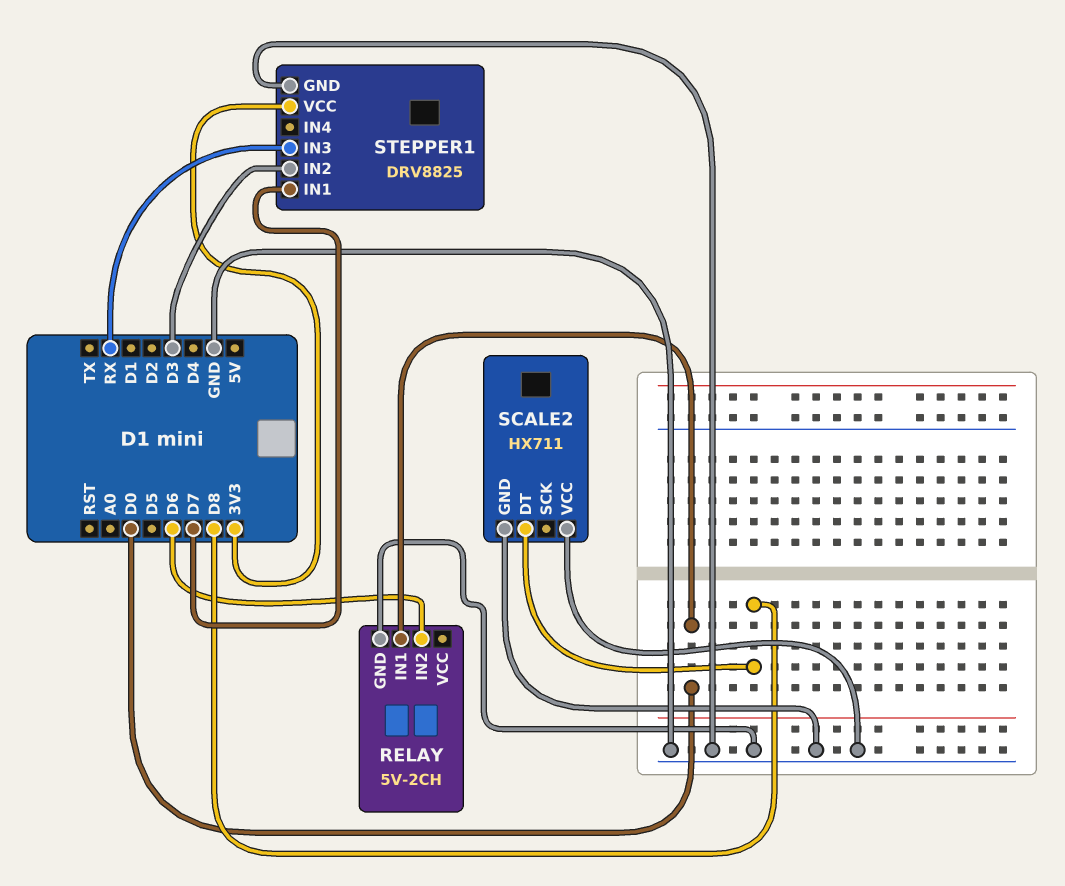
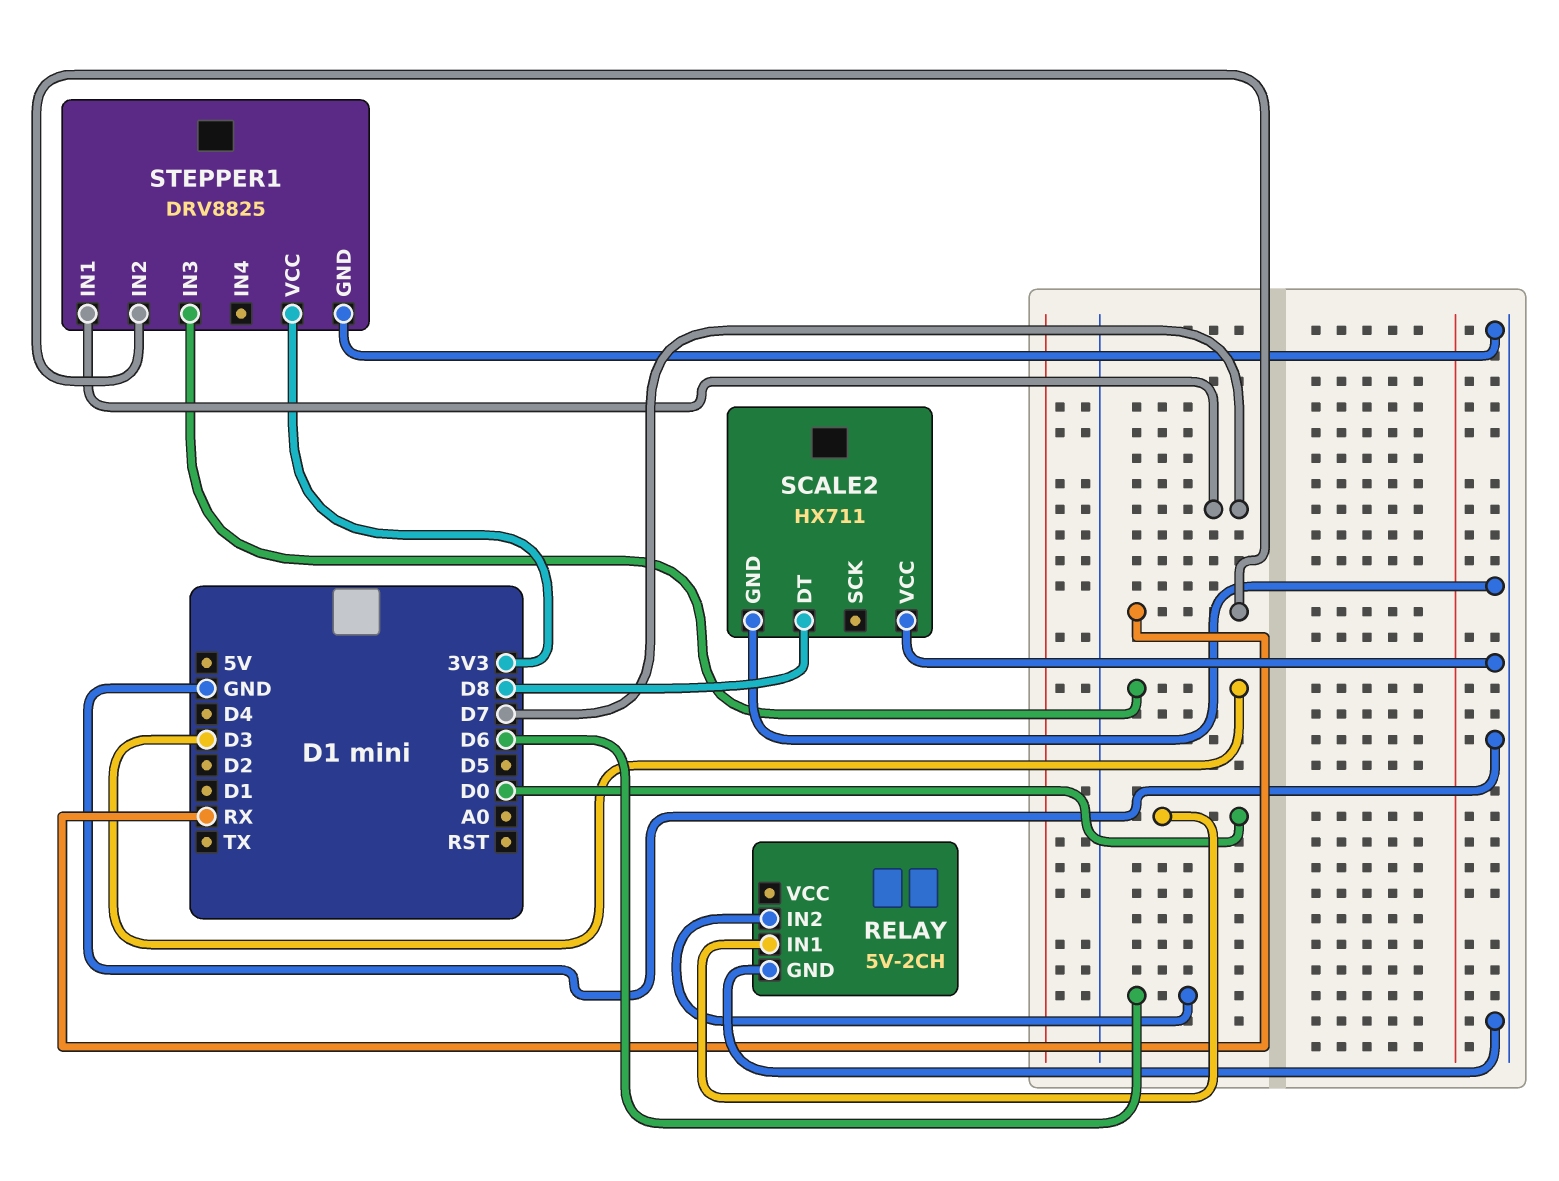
STEPPER1 pin IN2: D3 -> RX
STEPPER1 pin IN3: RX -> D3

